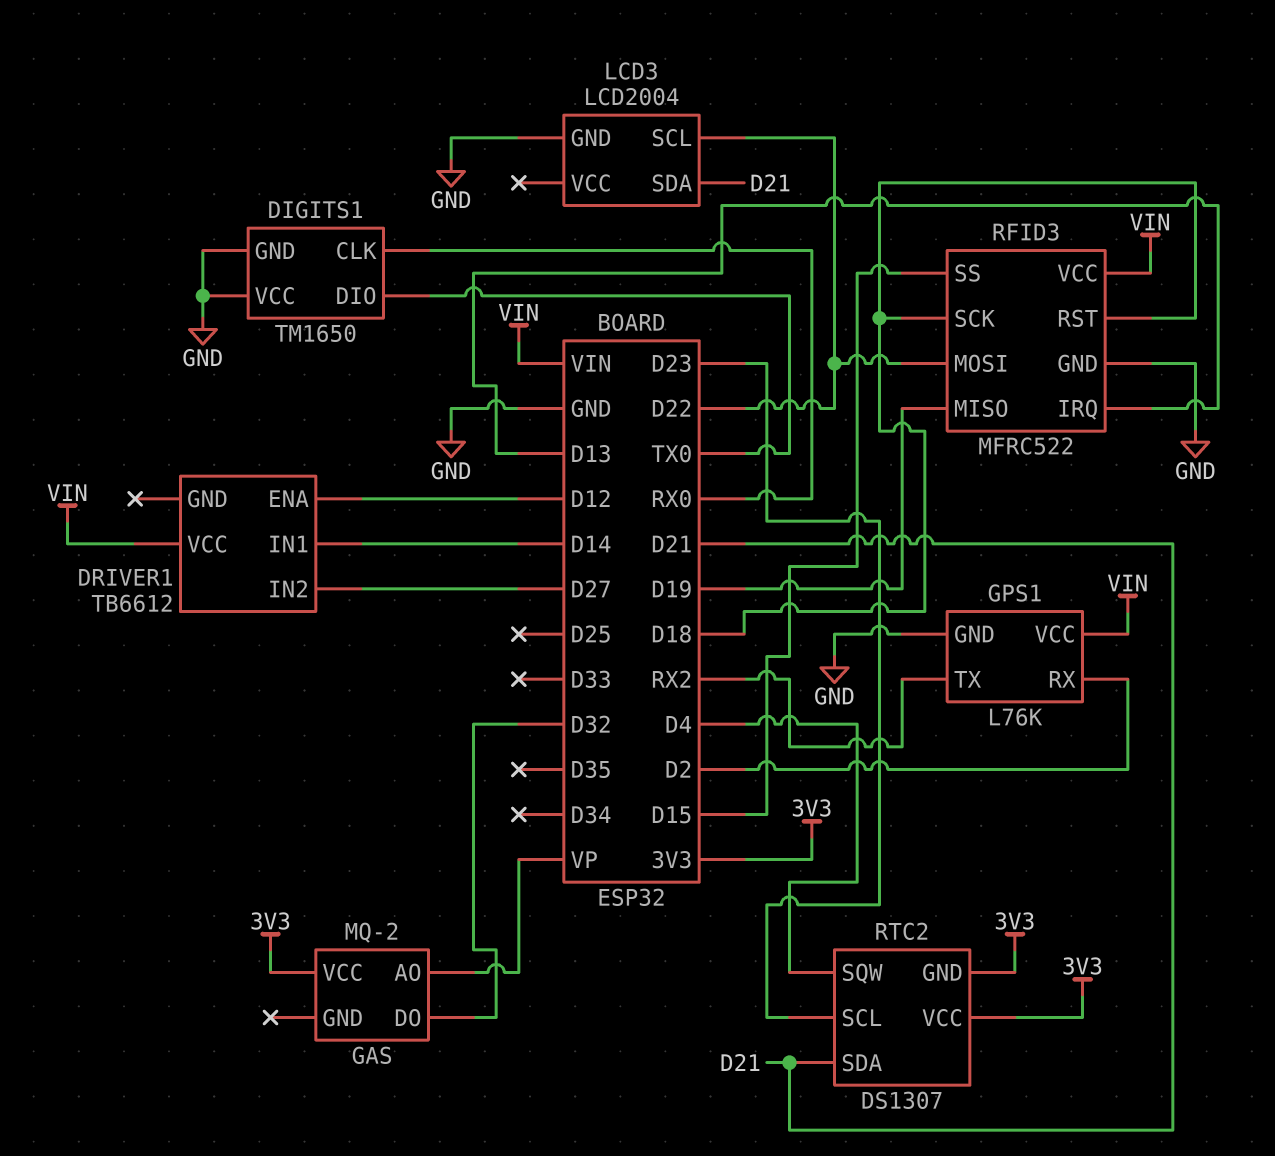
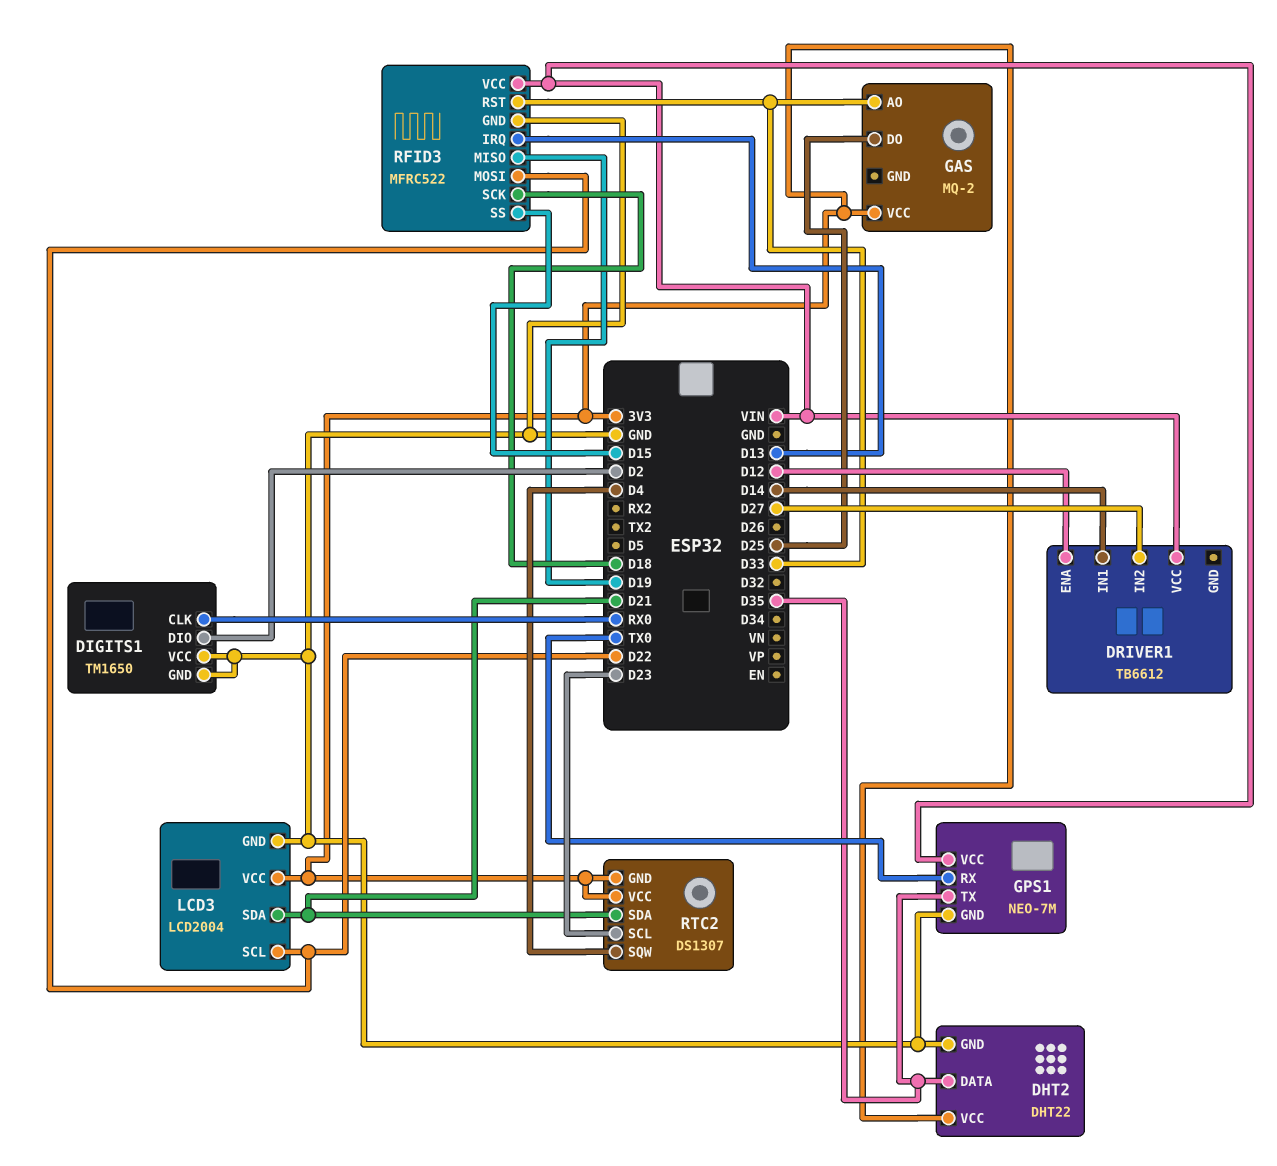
DHT2: none -> DHT22
DHT2 pin DATA: none -> D35
DHT2 pin GND: none -> GND
DHT2 pin VCC: none -> 3V3
DIGITS1 pin DIO: TX0 -> D2
GAS pin AO: VP -> D33
GAS pin DO: D32 -> D25
GPS1: L76K -> NEO-7M
GPS1 pin RX: D2 -> TX0
GPS1 pin TX: RX2 -> D35
LCD3 pin VCC: none -> 3V3
RFID3 pin RST: D18 -> D33

